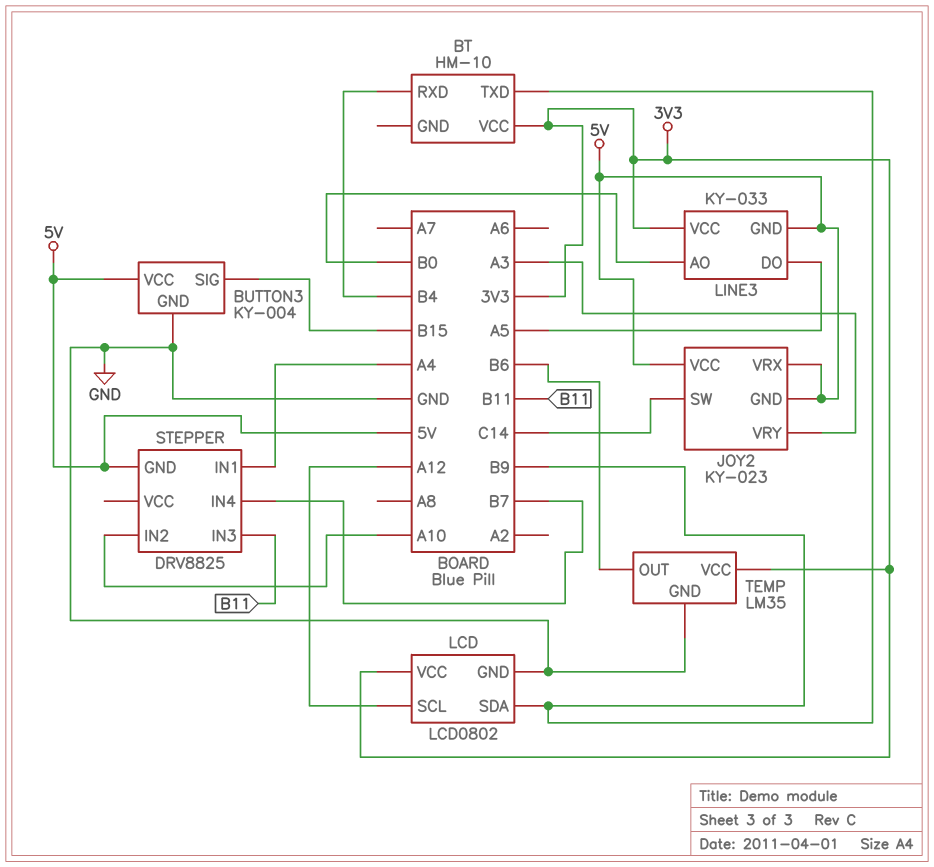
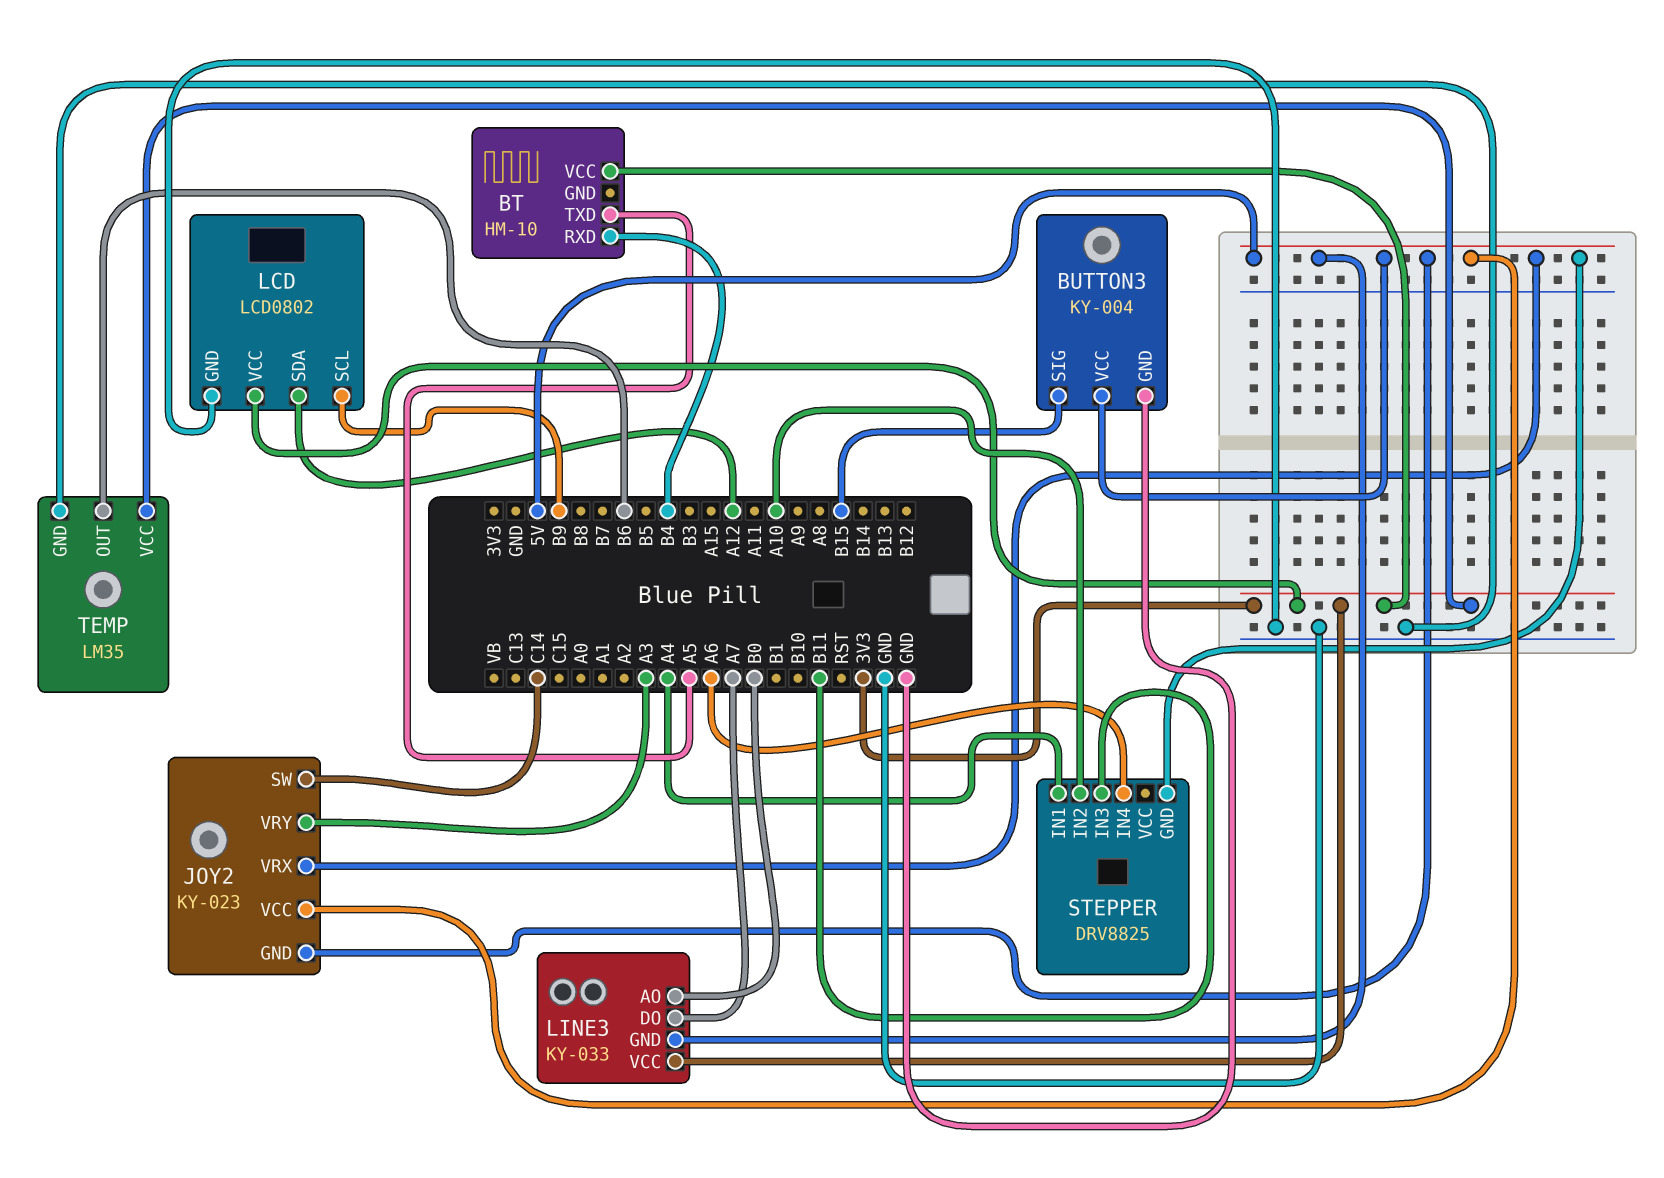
BT pin TXD: B9 -> A5
LCD pin SCL: A12 -> B9
LCD pin SDA: B9 -> A12
LINE3 pin DO: A5 -> A7
STEPPER pin IN4: B7 -> A6

